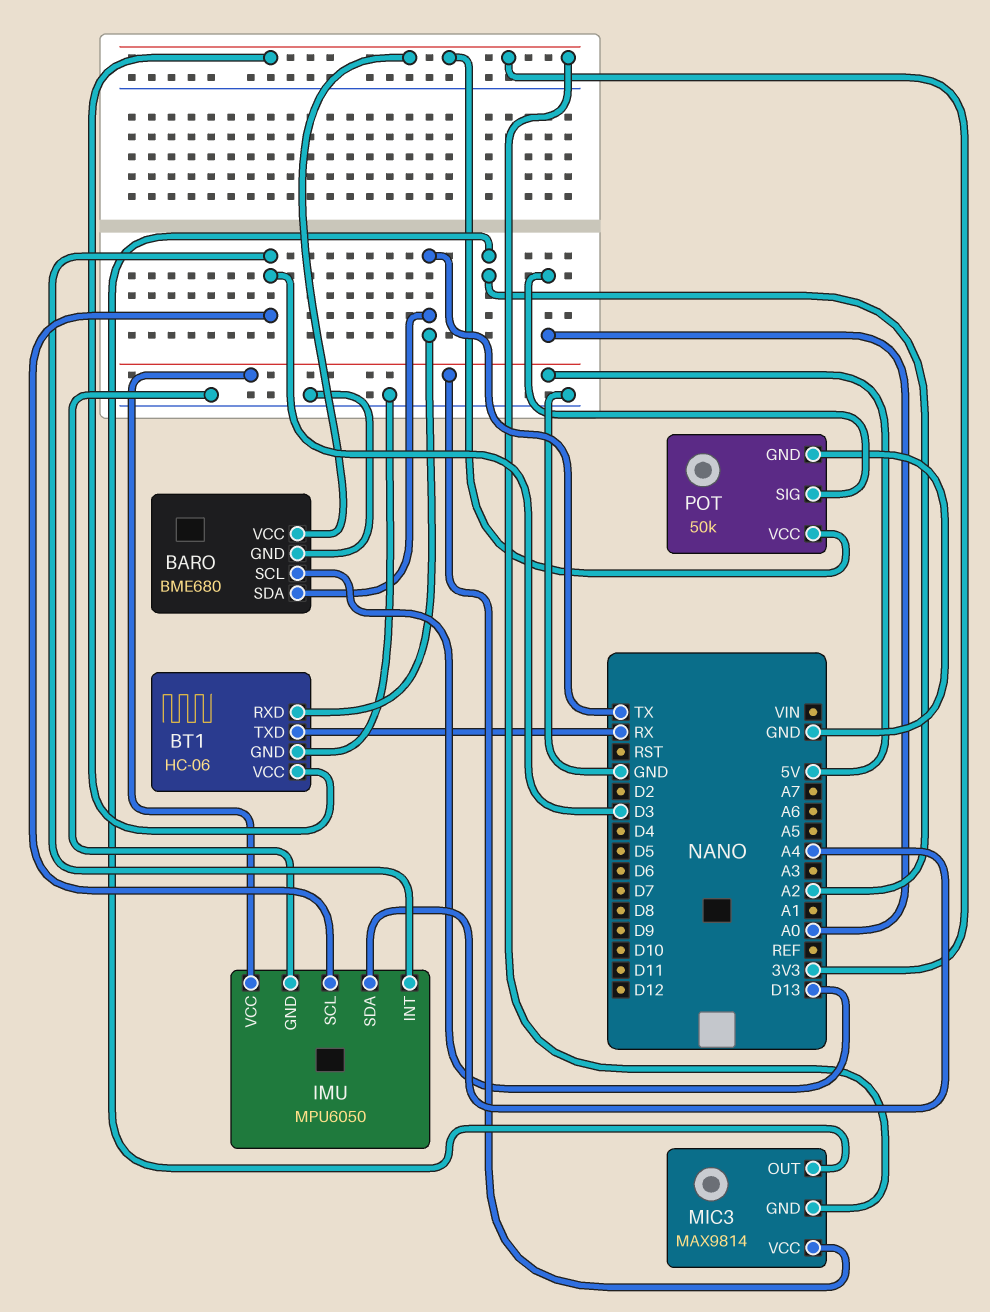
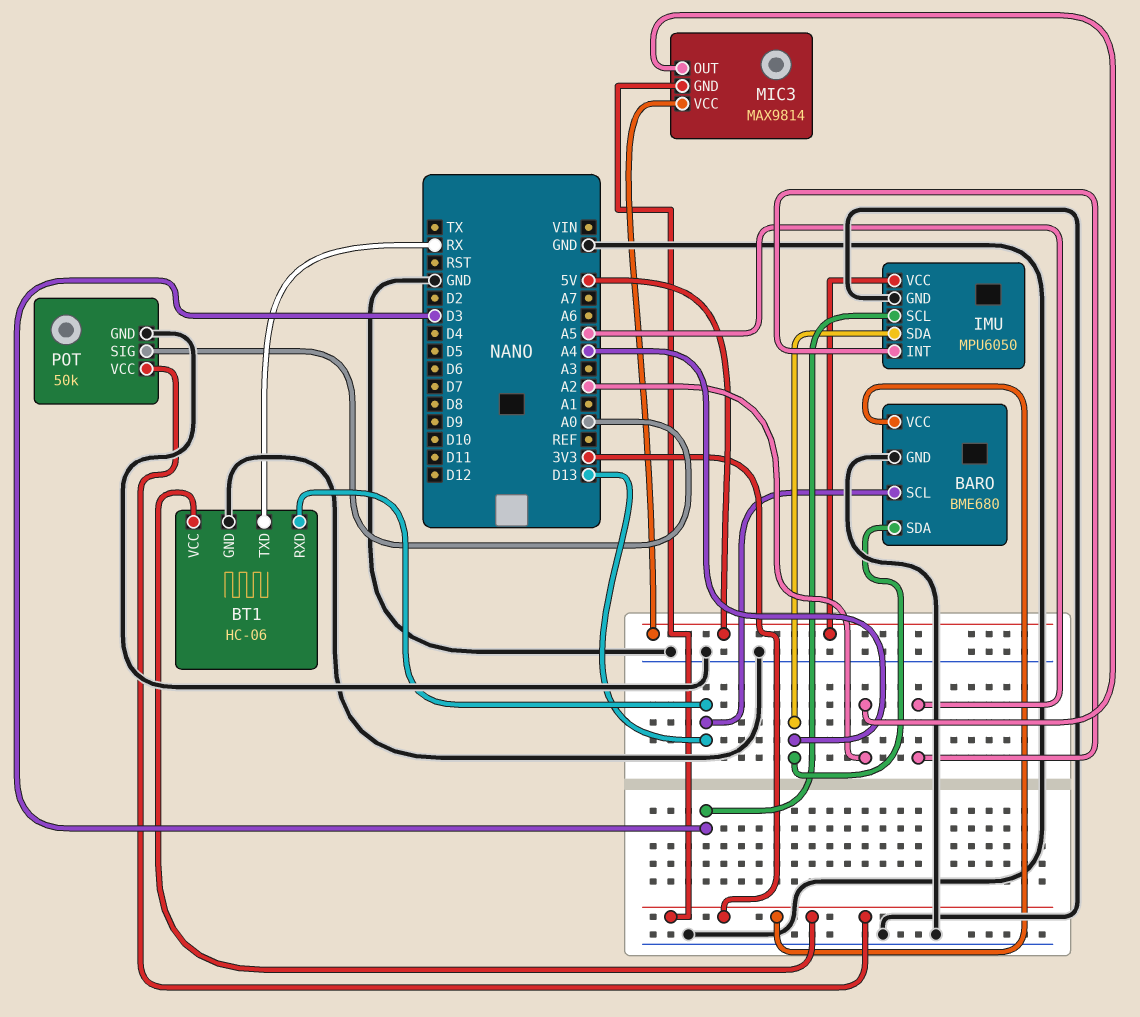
BARO pin SDA: TX -> A4
BT1 pin RXD: TX -> D13
IMU pin INT: D3 -> A5

